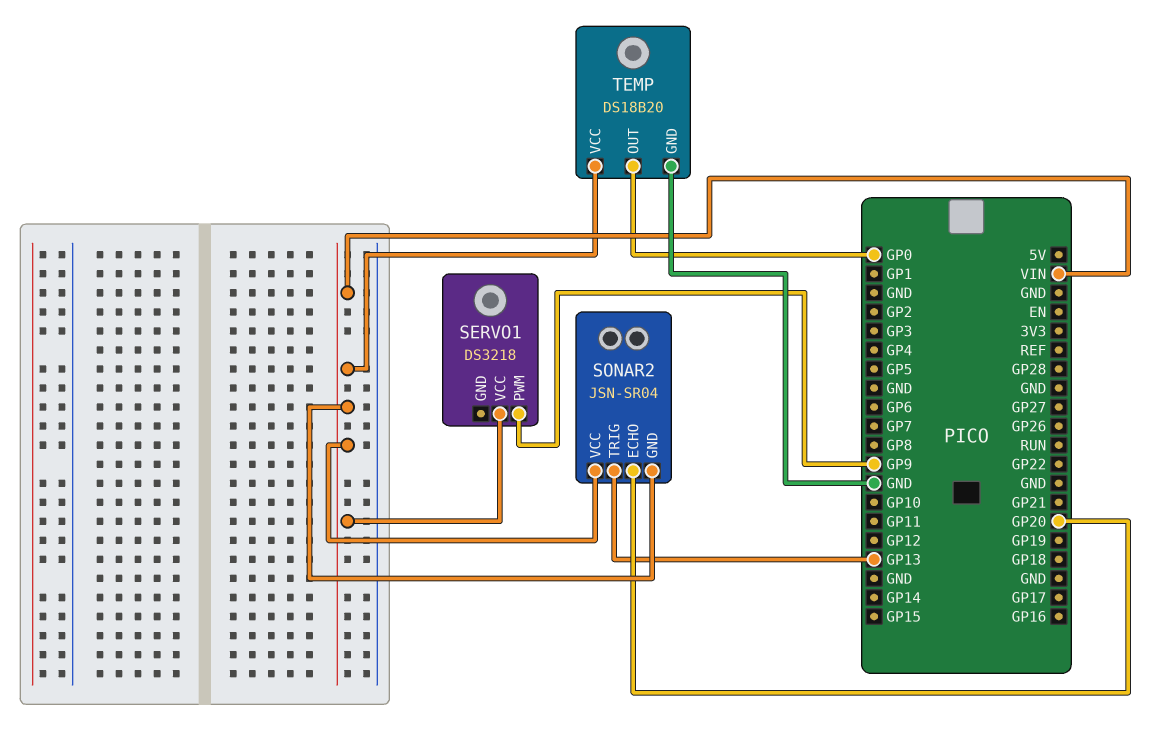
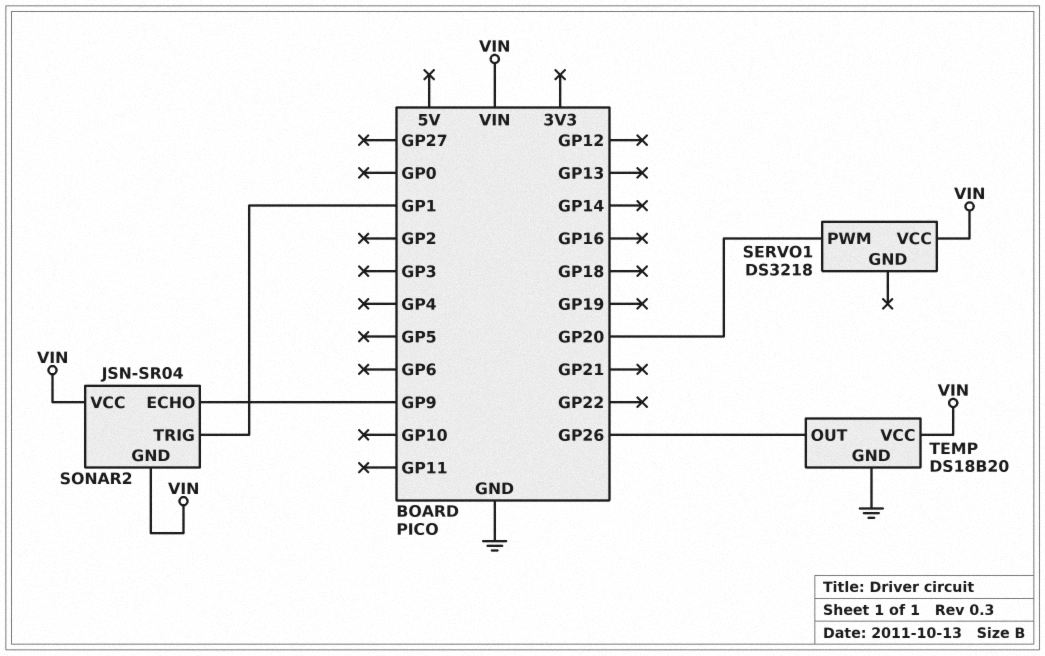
SERVO1 pin PWM: GP9 -> GP20
SONAR2 pin ECHO: GP20 -> GP9
SONAR2 pin TRIG: GP13 -> GP1
TEMP pin OUT: GP0 -> GP26

